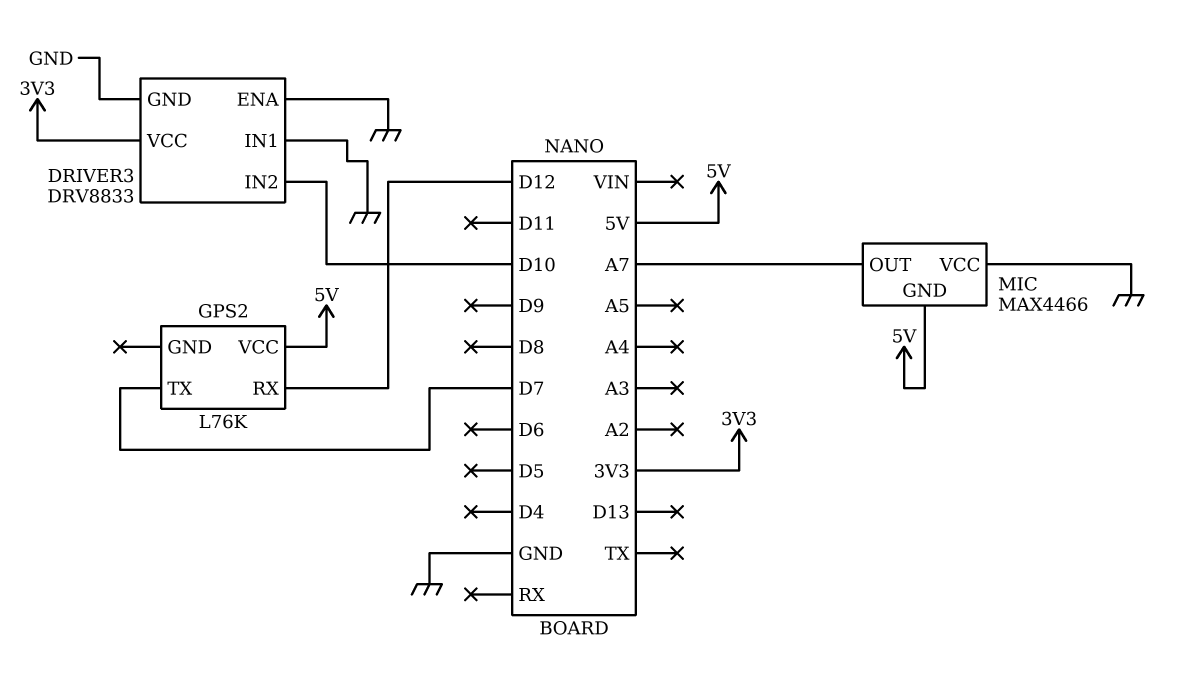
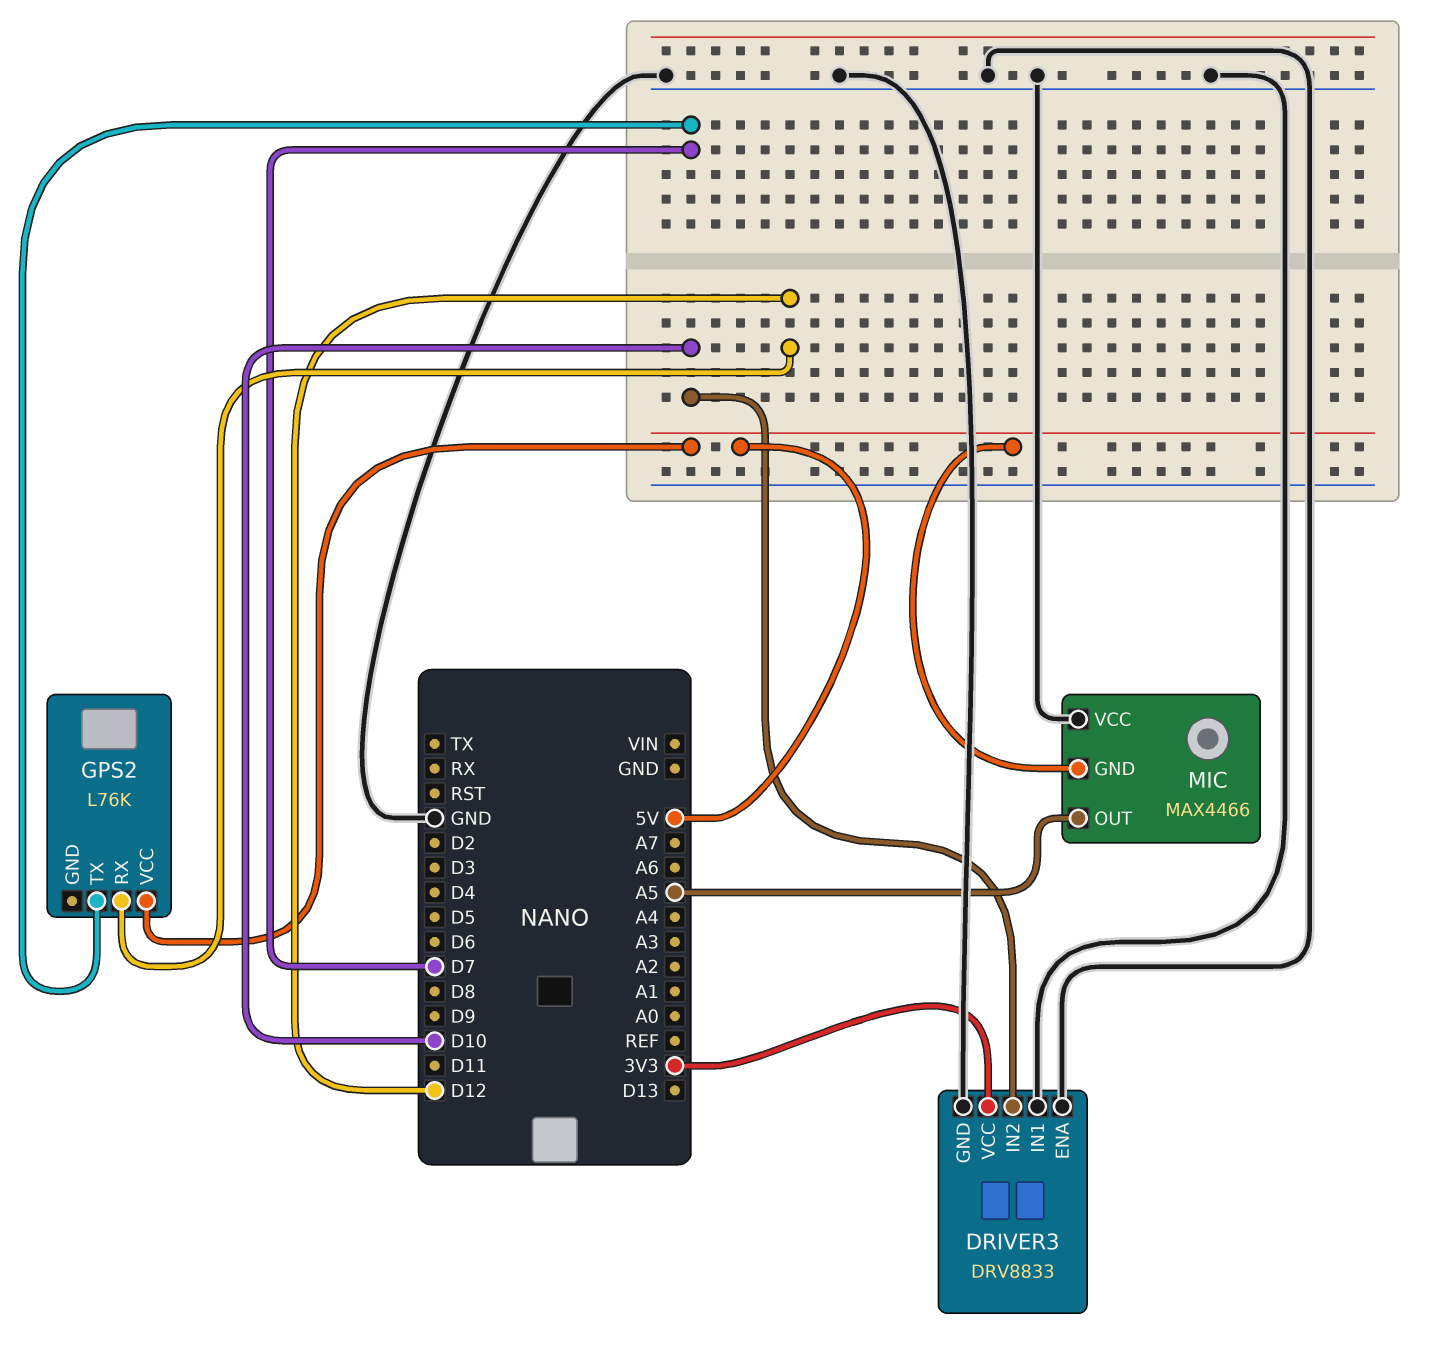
MIC pin OUT: A7 -> A5

